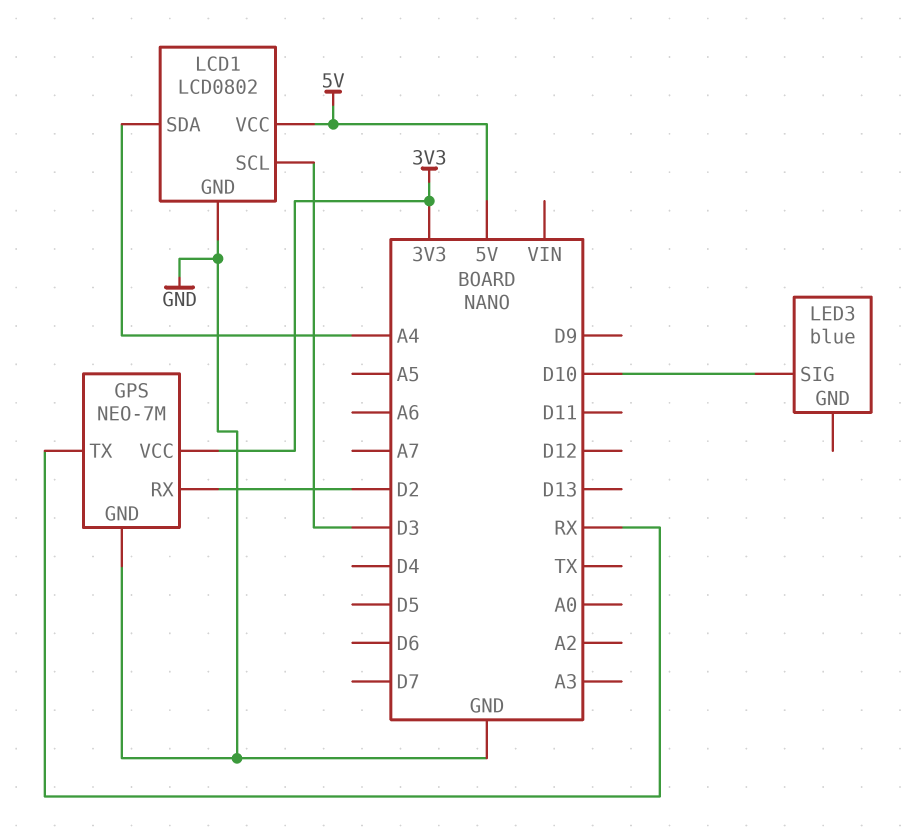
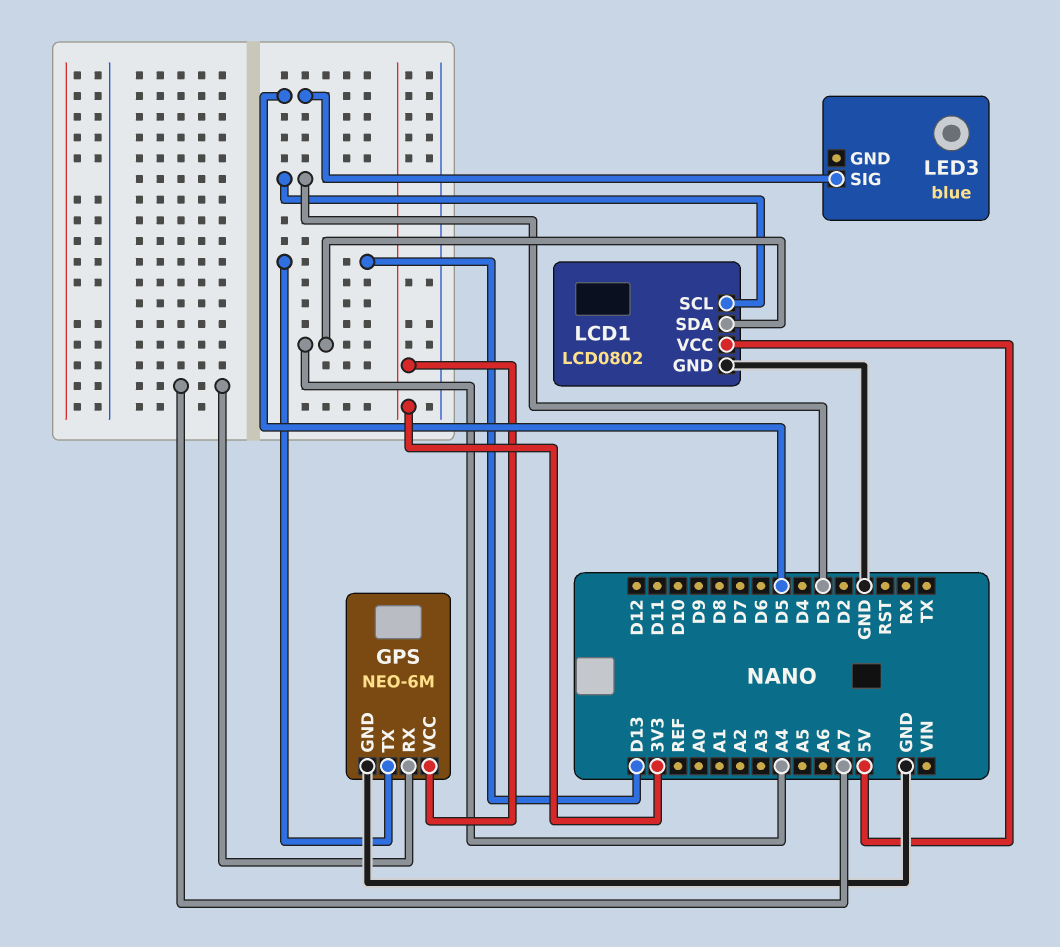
GPS: NEO-7M -> NEO-6M
GPS pin RX: D2 -> A7
GPS pin TX: RX -> D13
LED3 pin SIG: D10 -> D5

